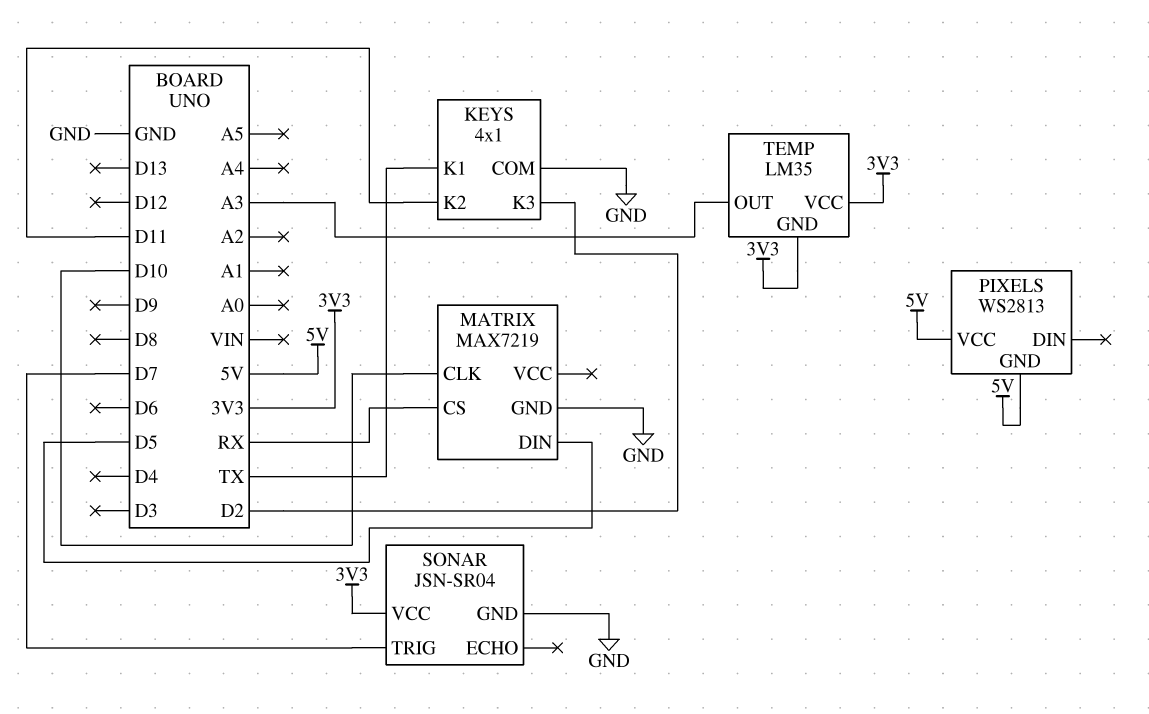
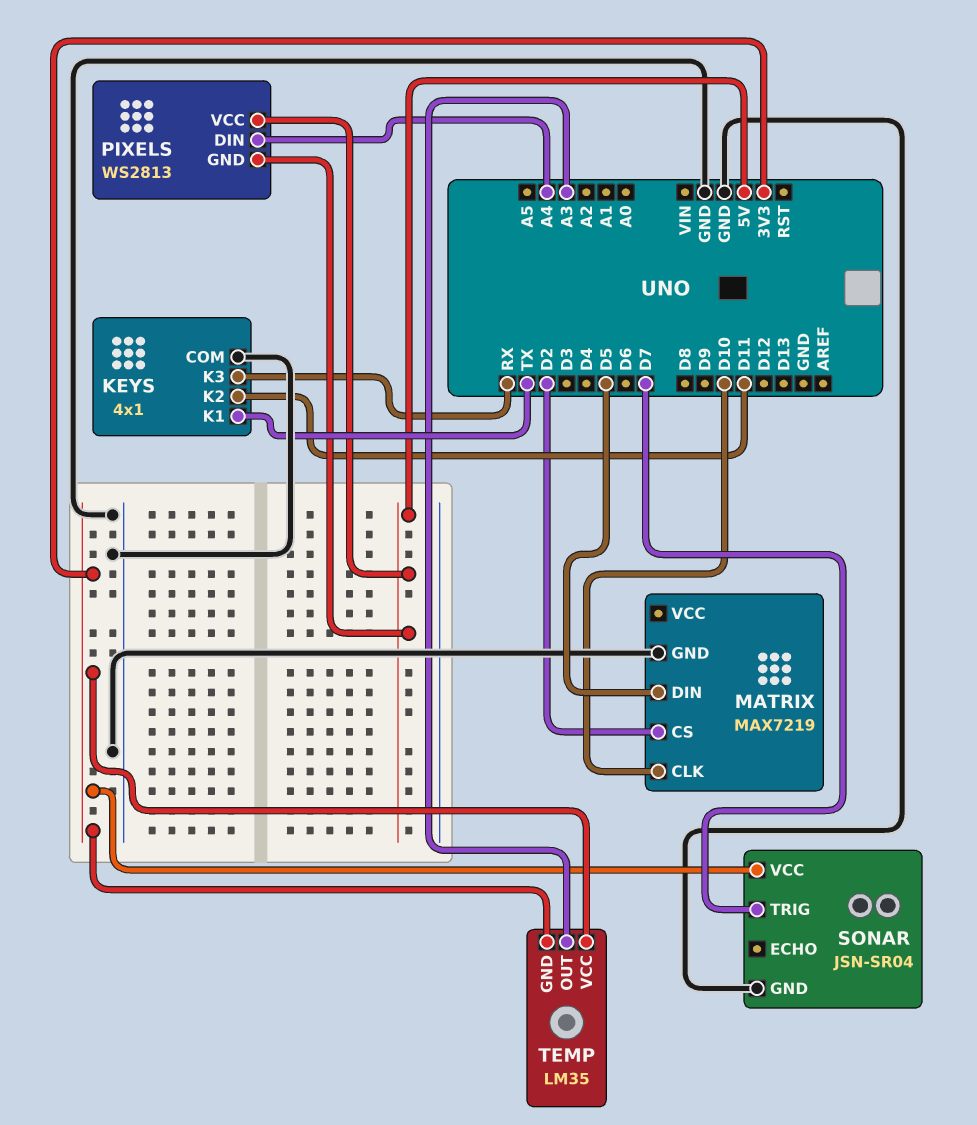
KEYS pin K3: D2 -> RX
MATRIX pin CS: RX -> D2
PIXELS pin DIN: none -> A4

